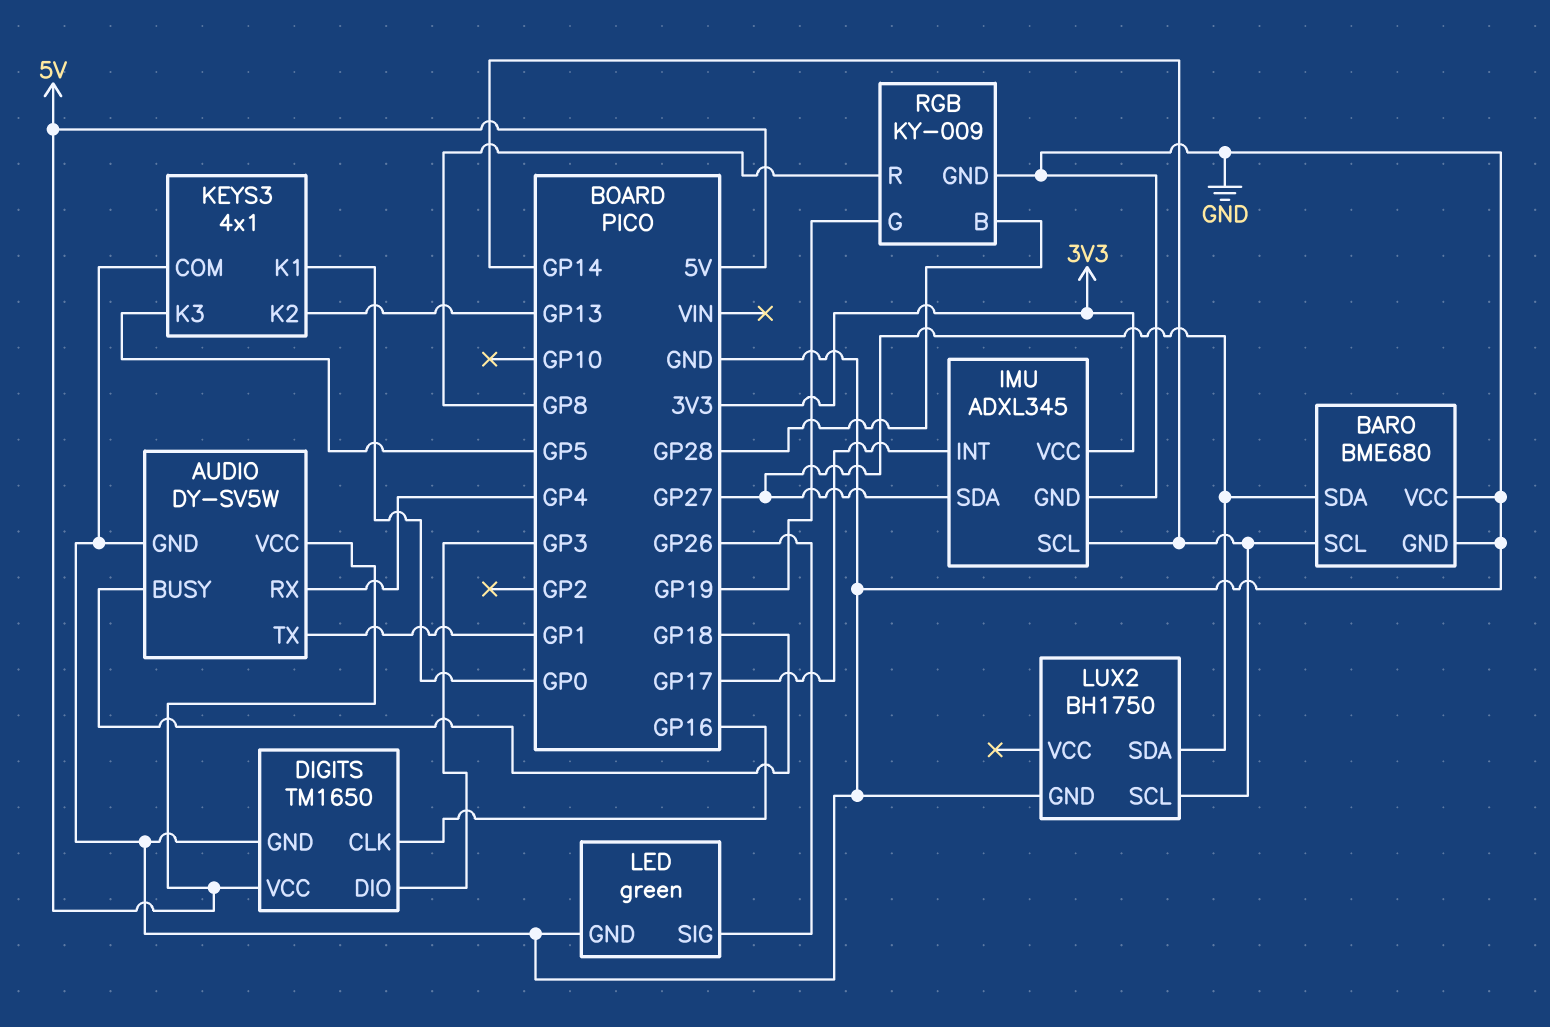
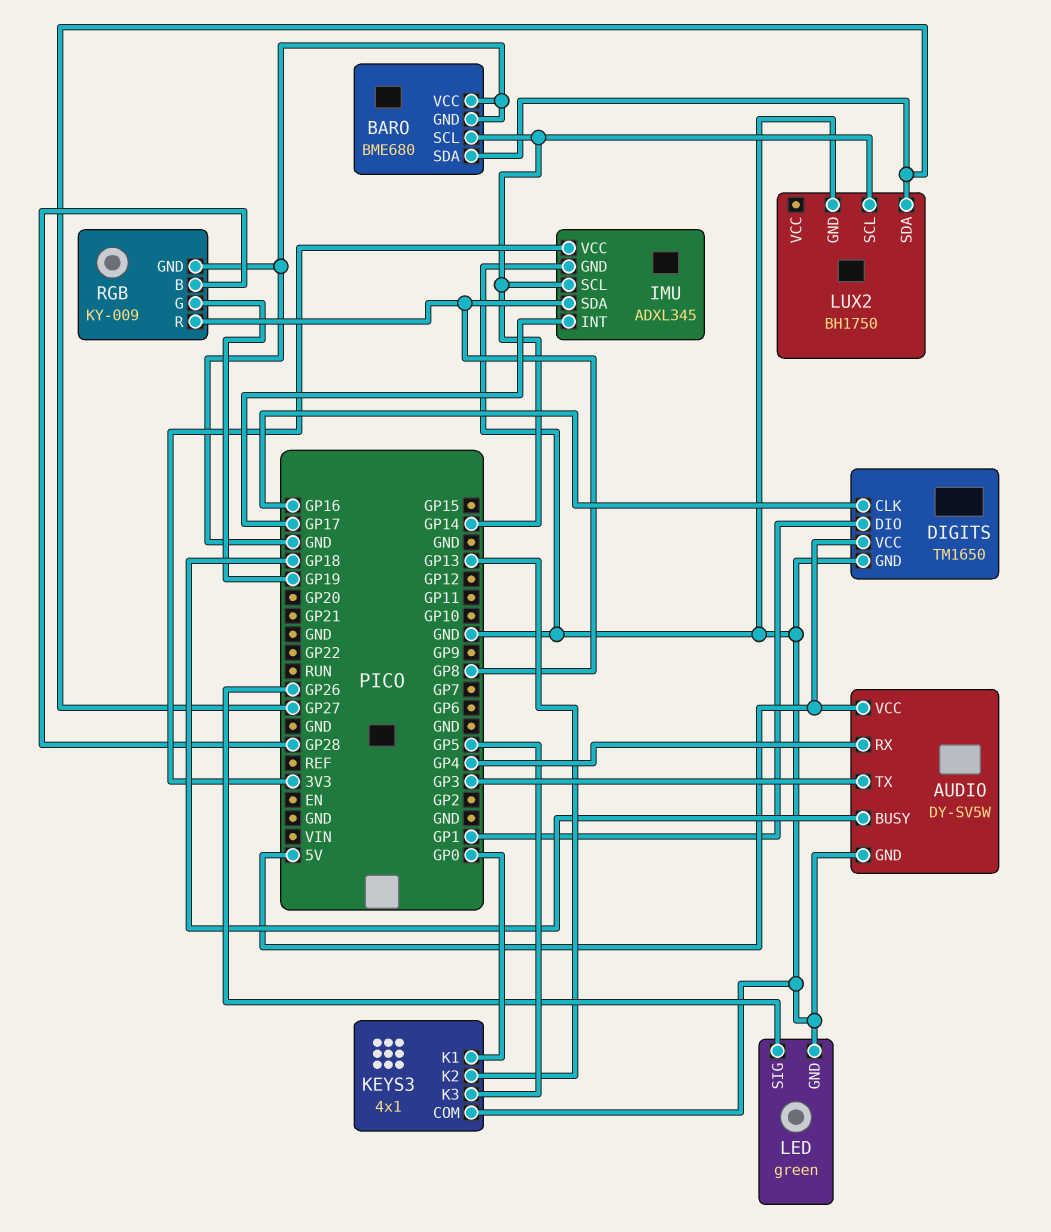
AUDIO pin TX: GP1 -> GP3
DIGITS pin DIO: GP3 -> GP1
IMU pin SDA: GP27 -> GP8

